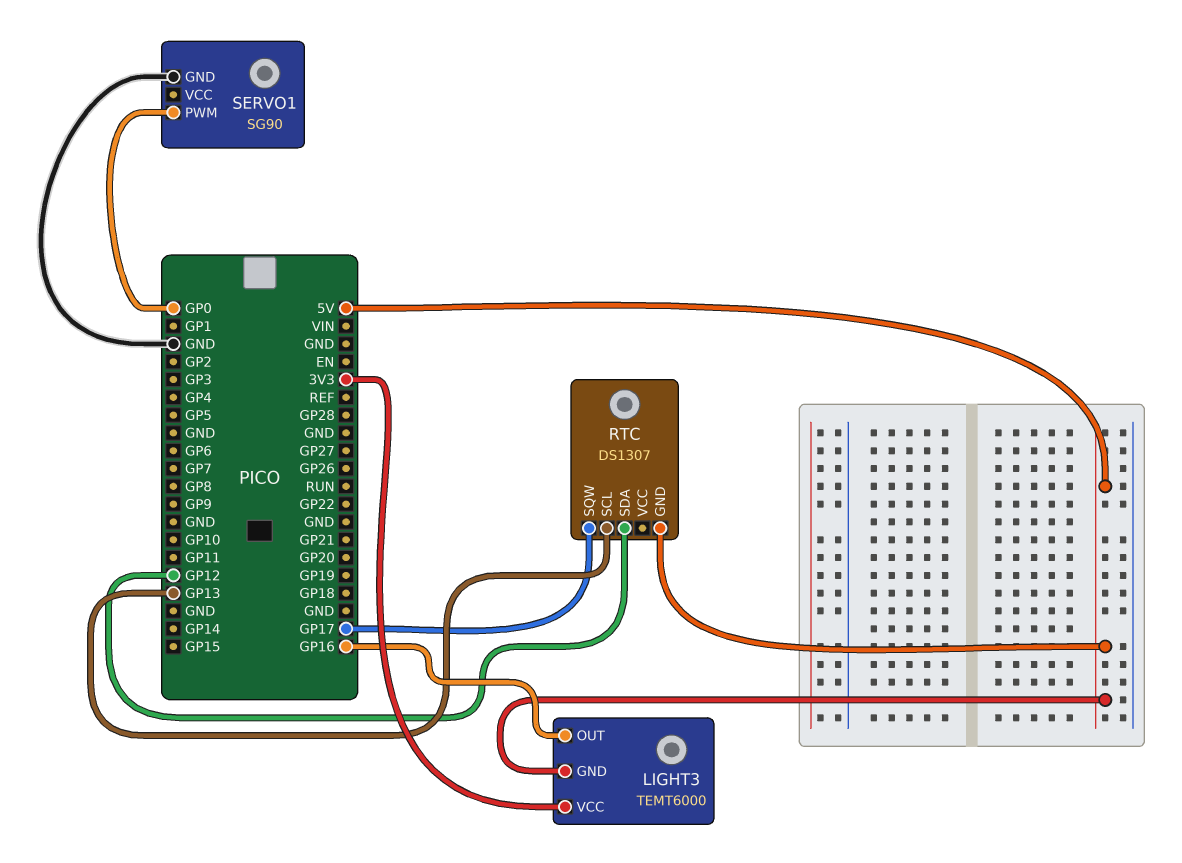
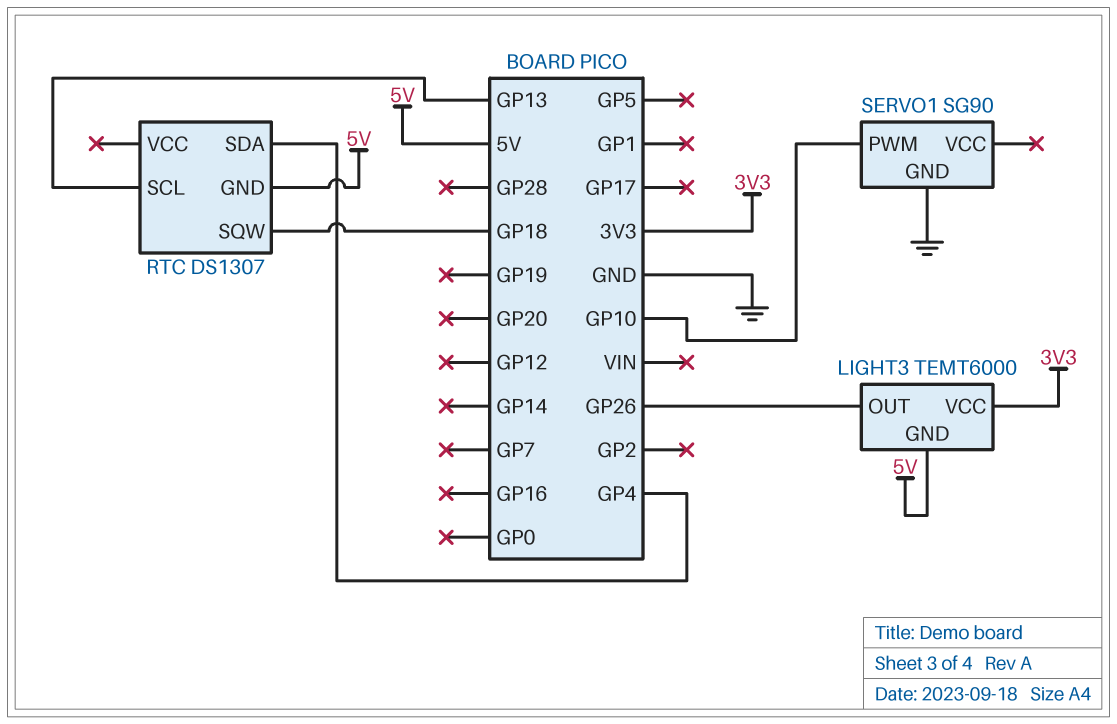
LIGHT3 pin OUT: GP16 -> GP26
RTC pin SDA: GP12 -> GP4
RTC pin SQW: GP17 -> GP18
SERVO1 pin PWM: GP0 -> GP10

